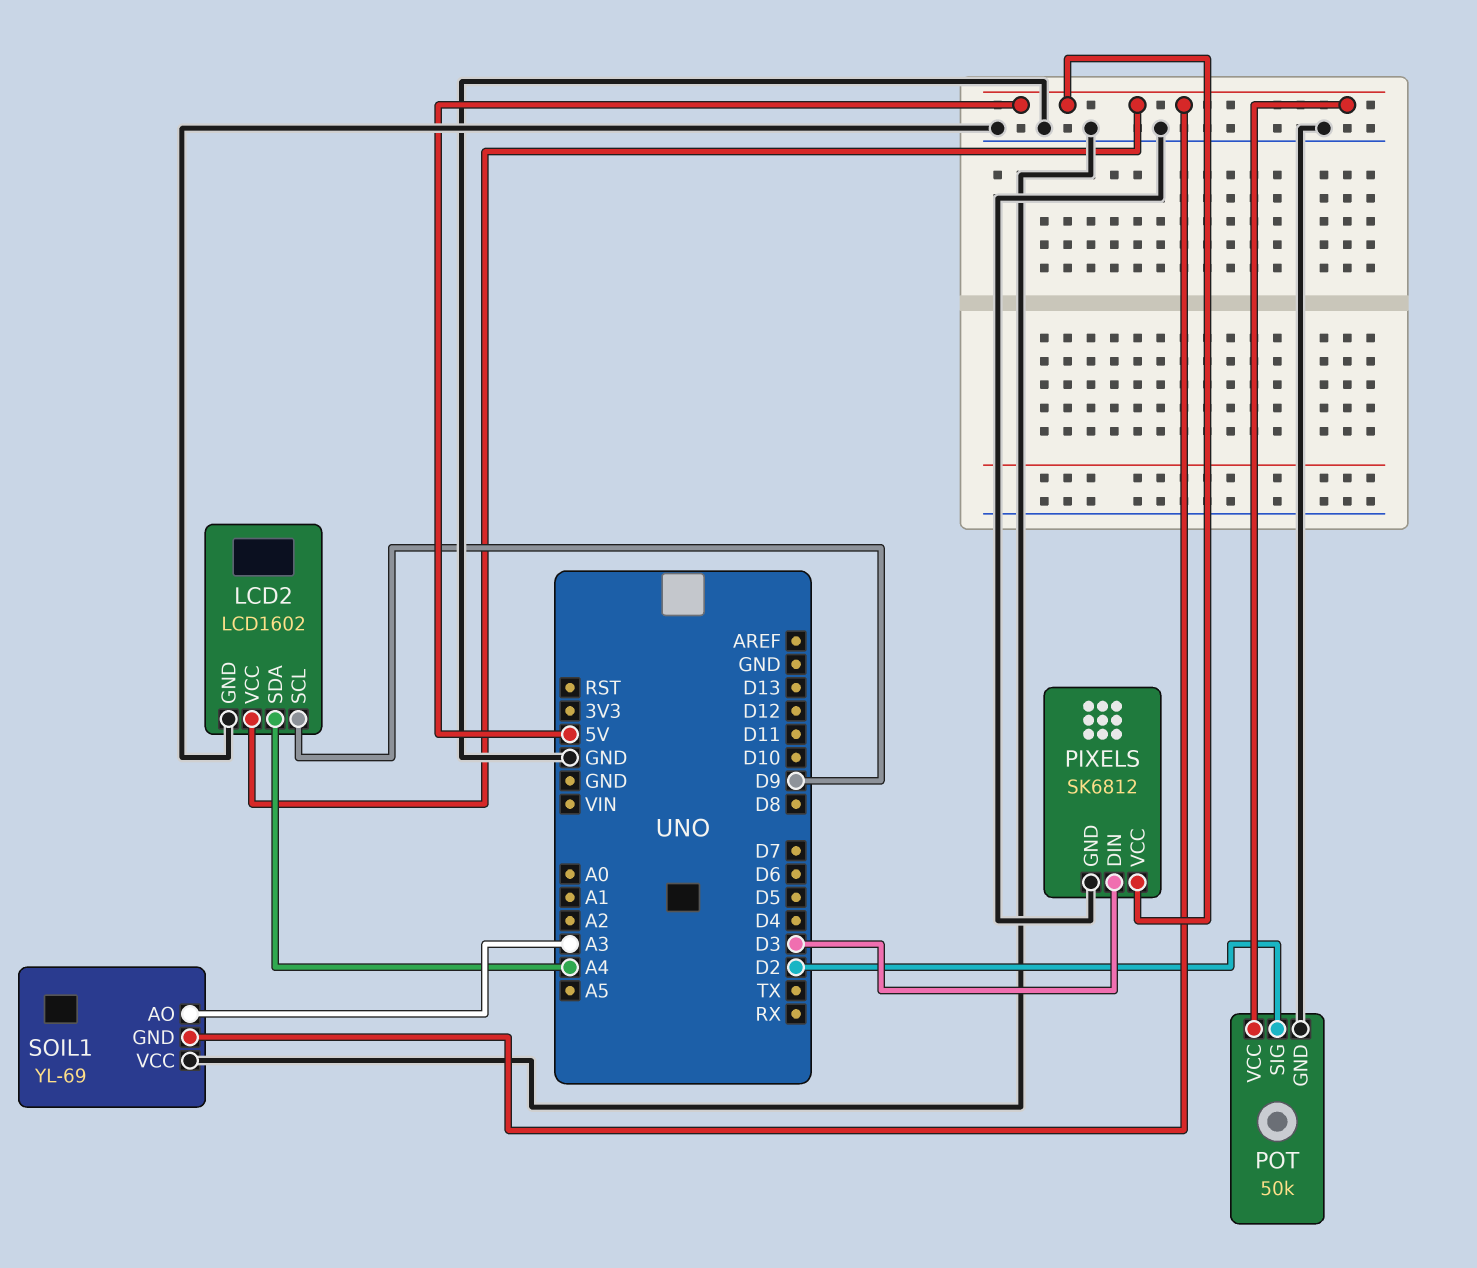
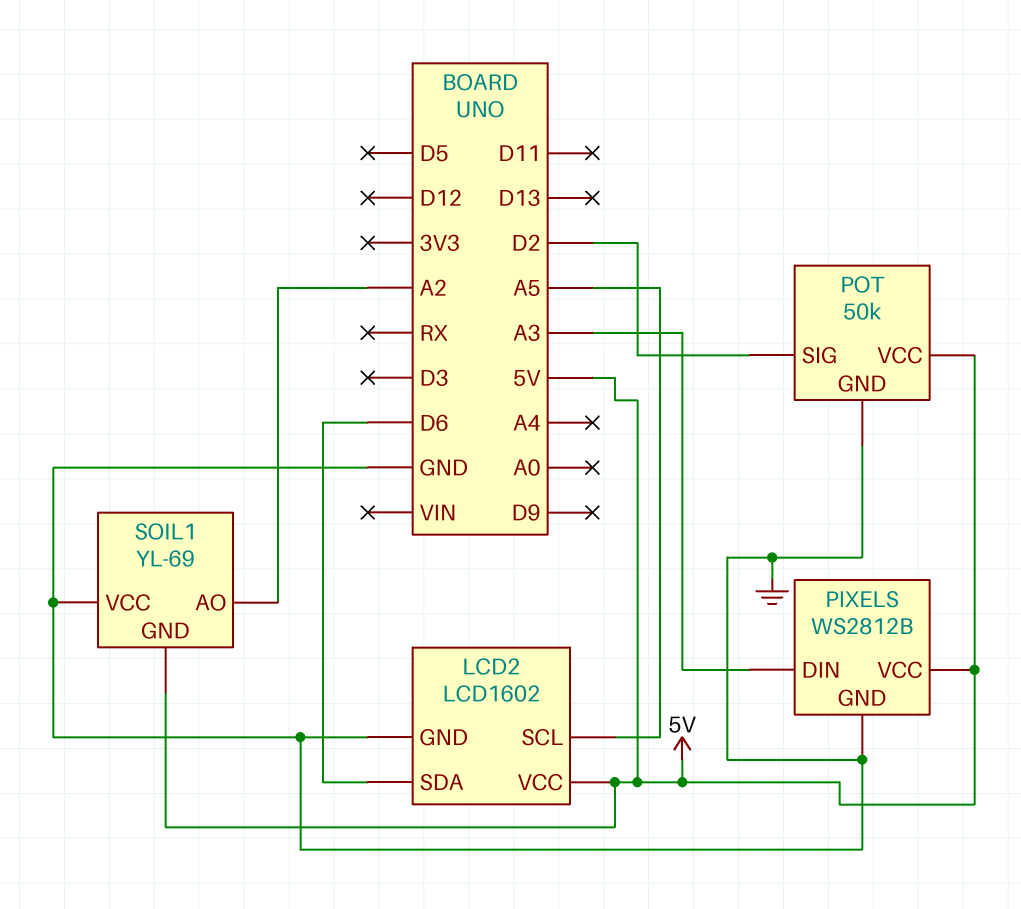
LCD2 pin SCL: D9 -> A5
LCD2 pin SDA: A4 -> D6
PIXELS: SK6812 -> WS2812B
PIXELS pin DIN: D3 -> A3
SOIL1 pin AO: A3 -> A2

